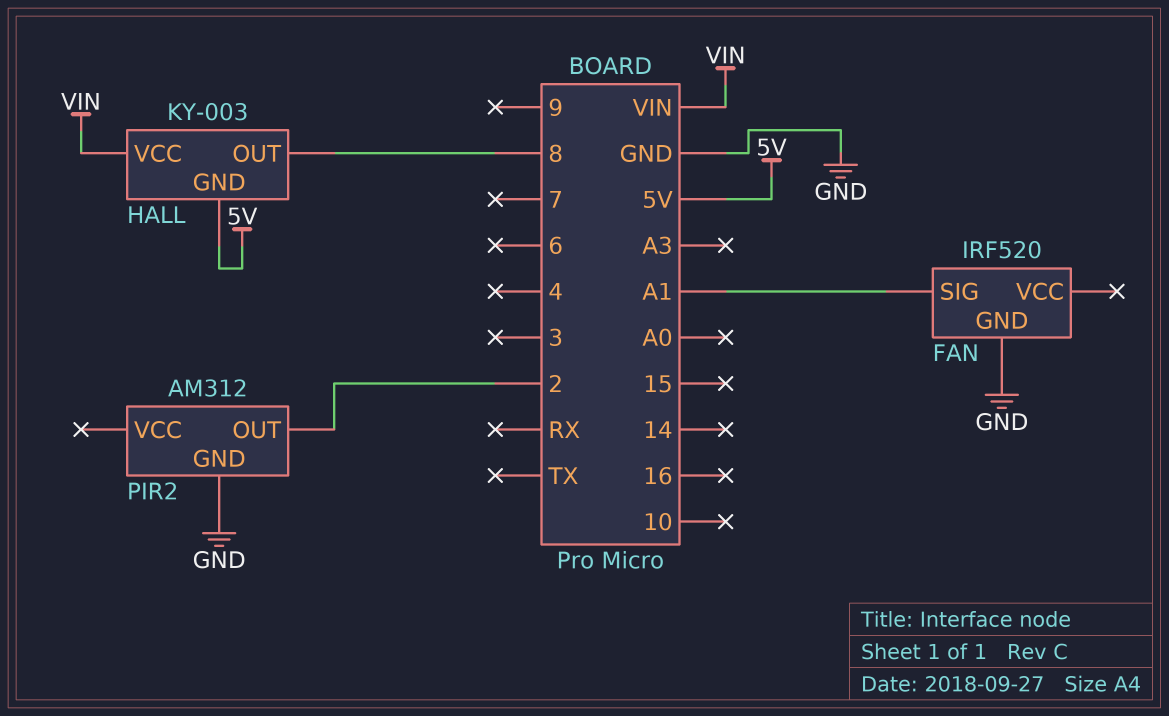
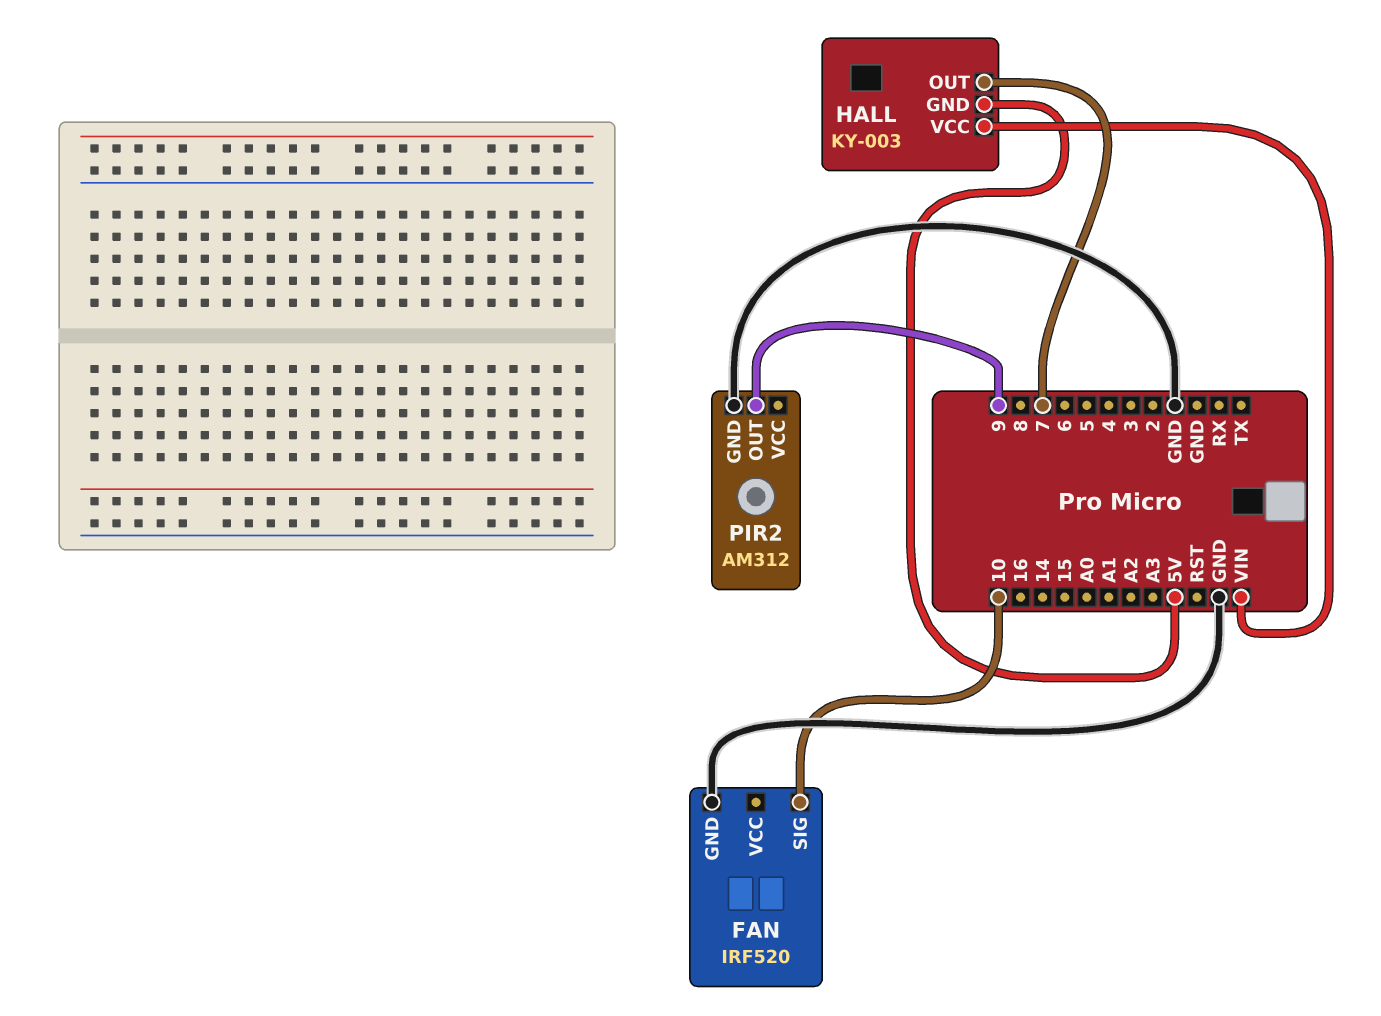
FAN pin SIG: A1 -> 10
HALL pin OUT: 8 -> 7
PIR2 pin OUT: 2 -> 9

